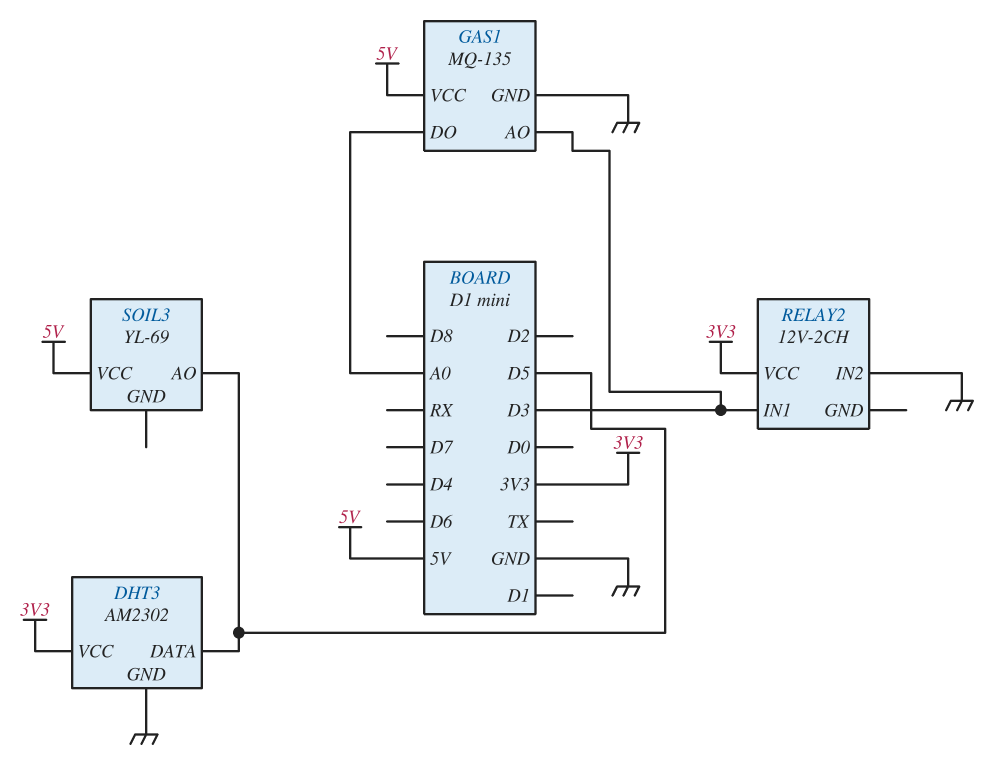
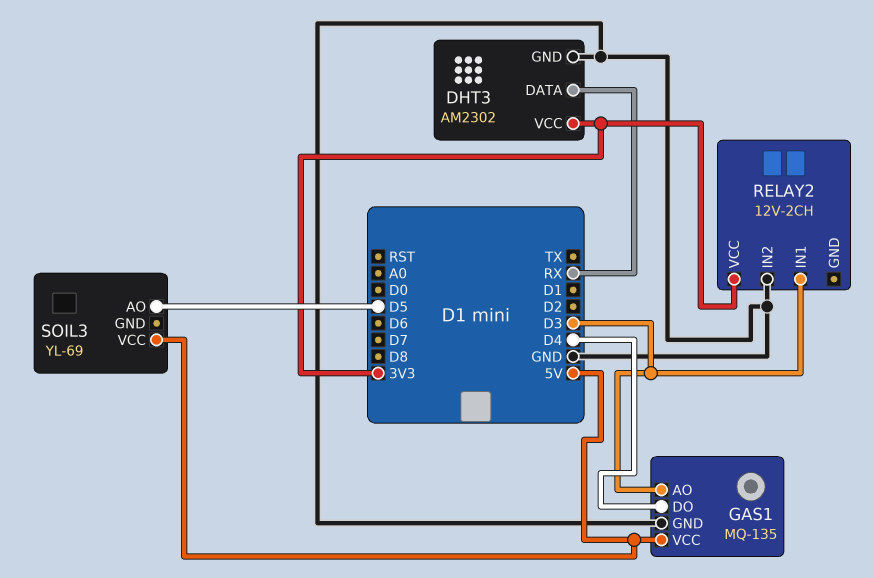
DHT3 pin DATA: D5 -> RX
GAS1 pin DO: A0 -> D4

